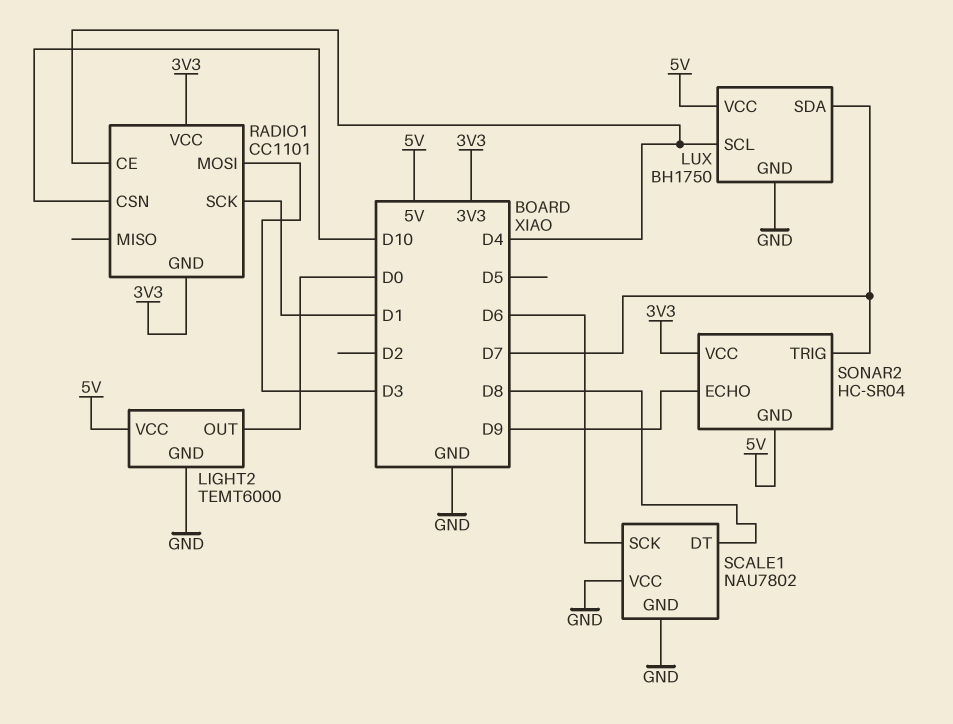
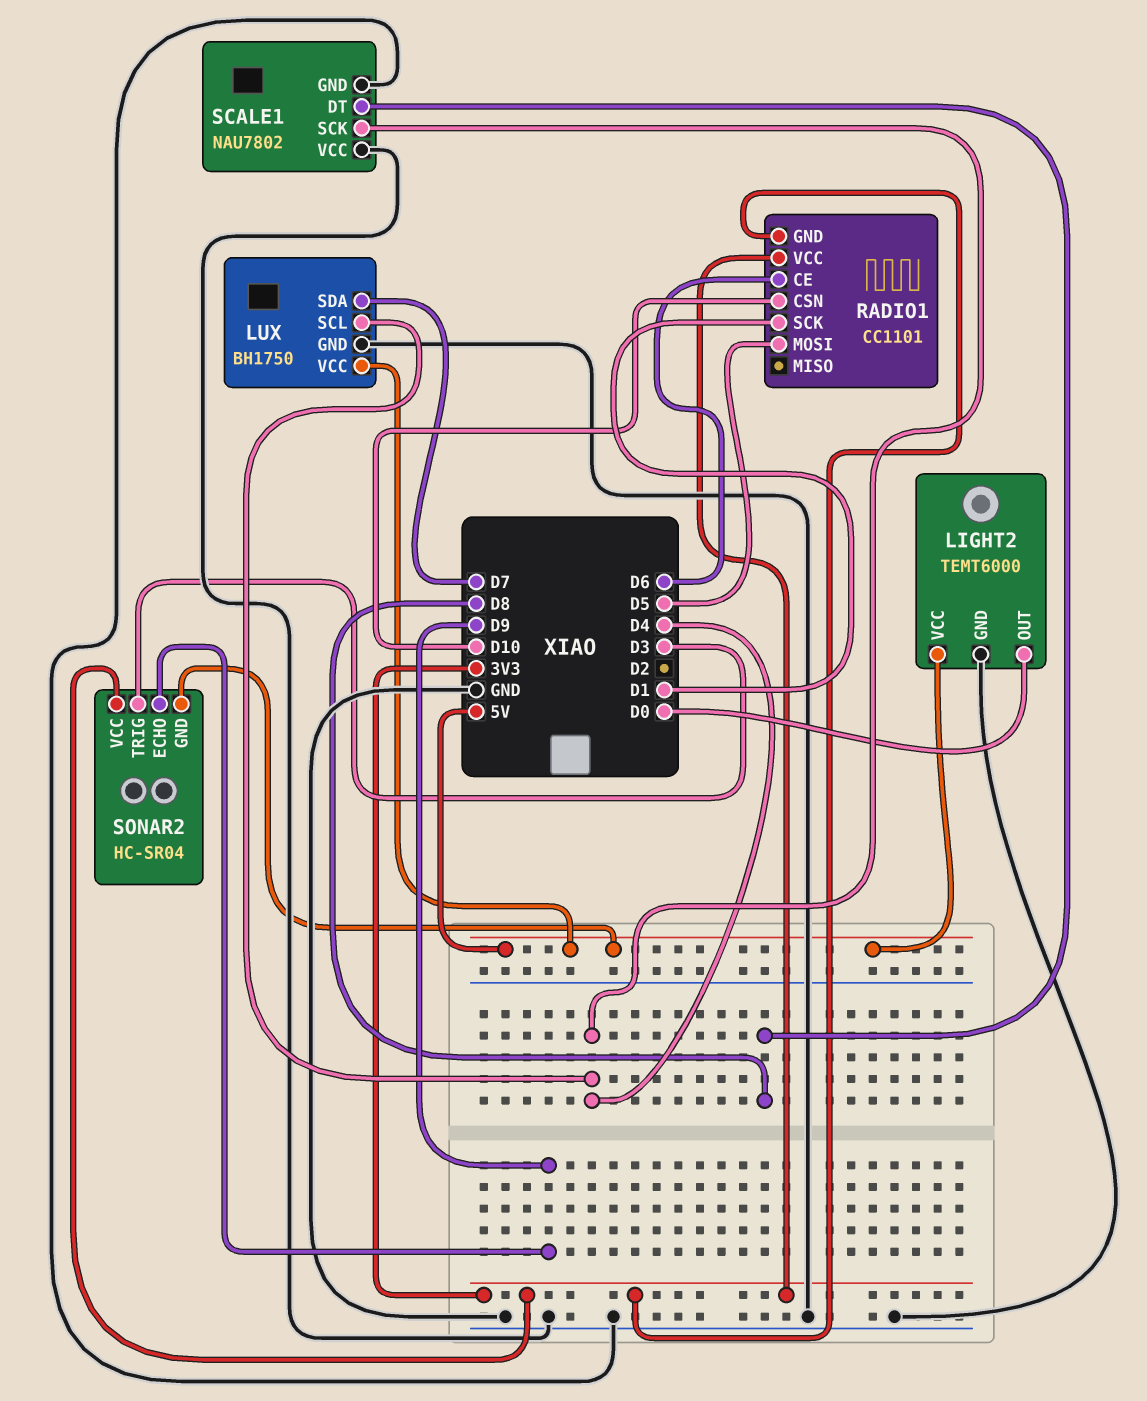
RADIO1 pin CE: D4 -> D6
RADIO1 pin MOSI: D3 -> D5
SCALE1 pin SCK: D6 -> D4
SONAR2 pin TRIG: D7 -> D3

